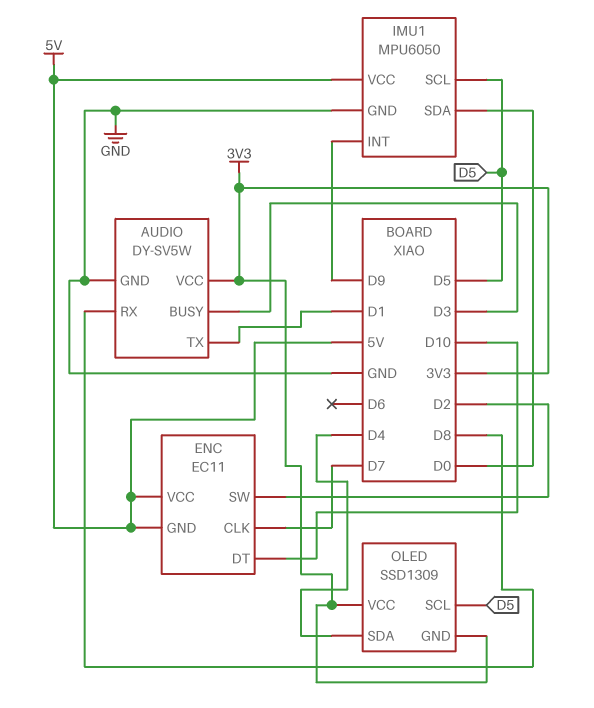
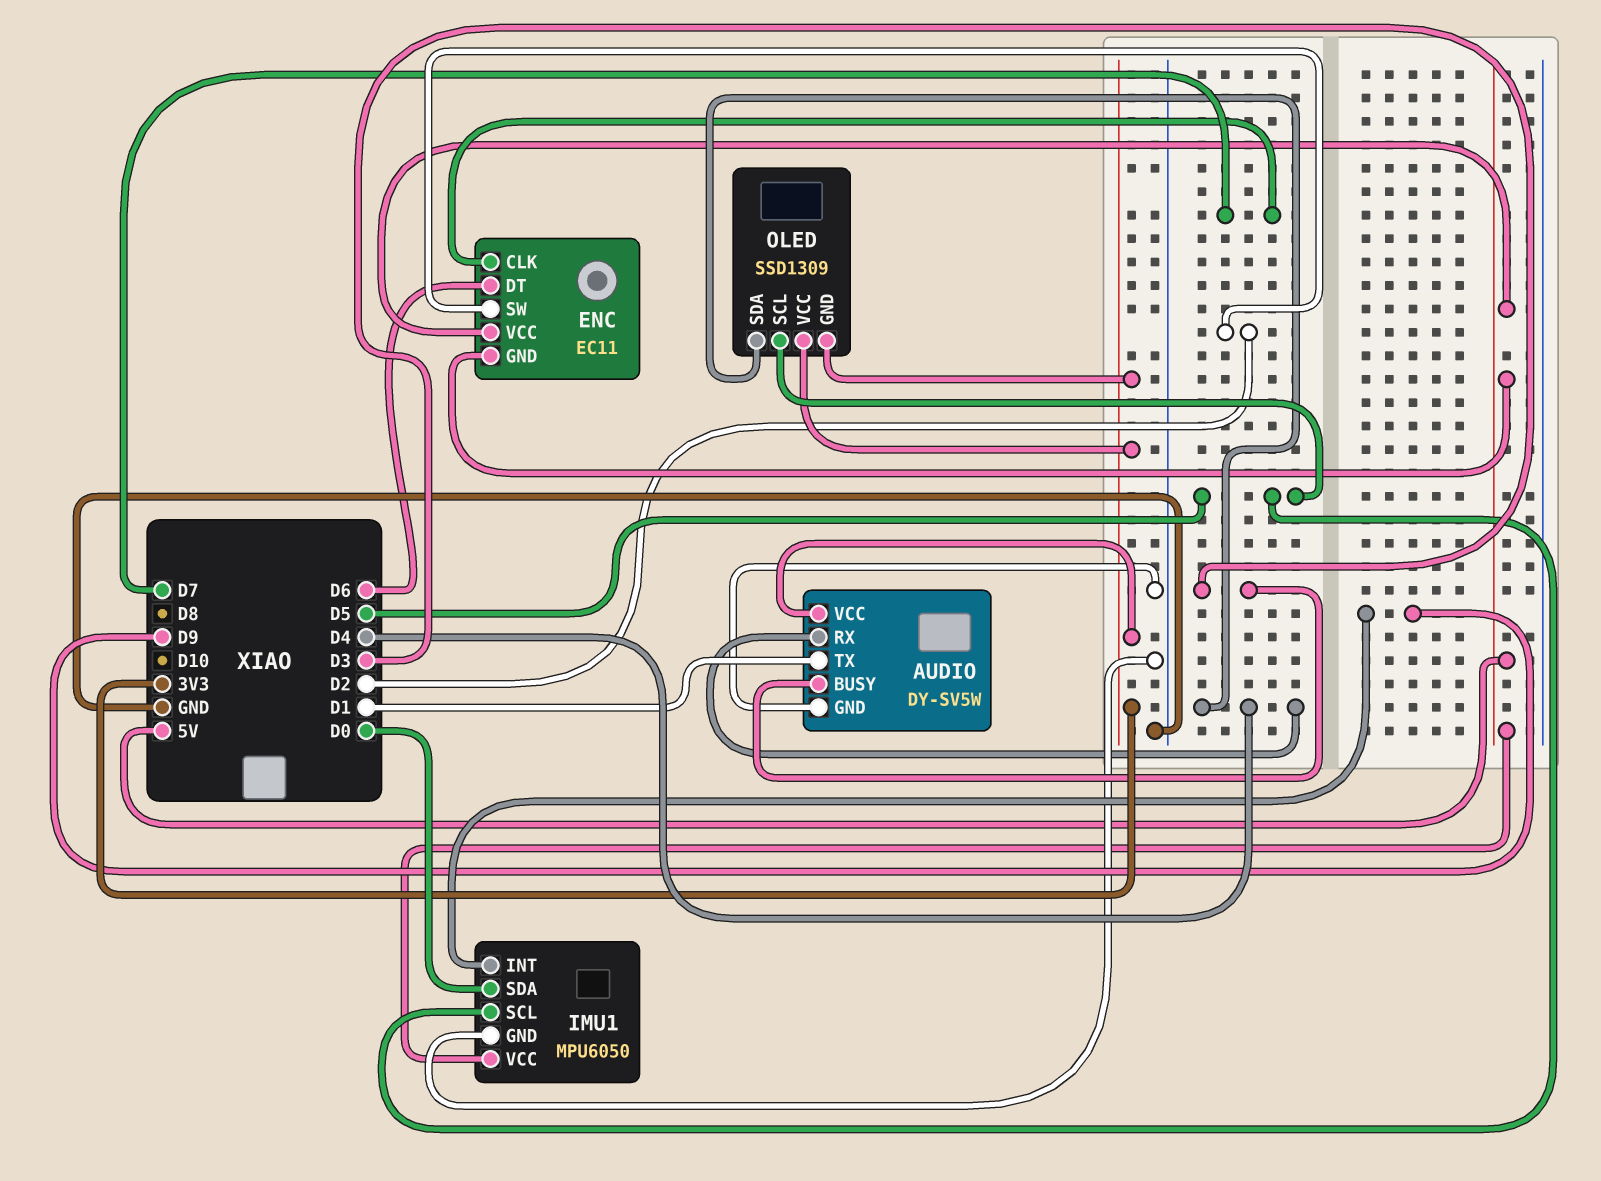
AUDIO pin RX: D8 -> D4
ENC pin DT: D10 -> D6

